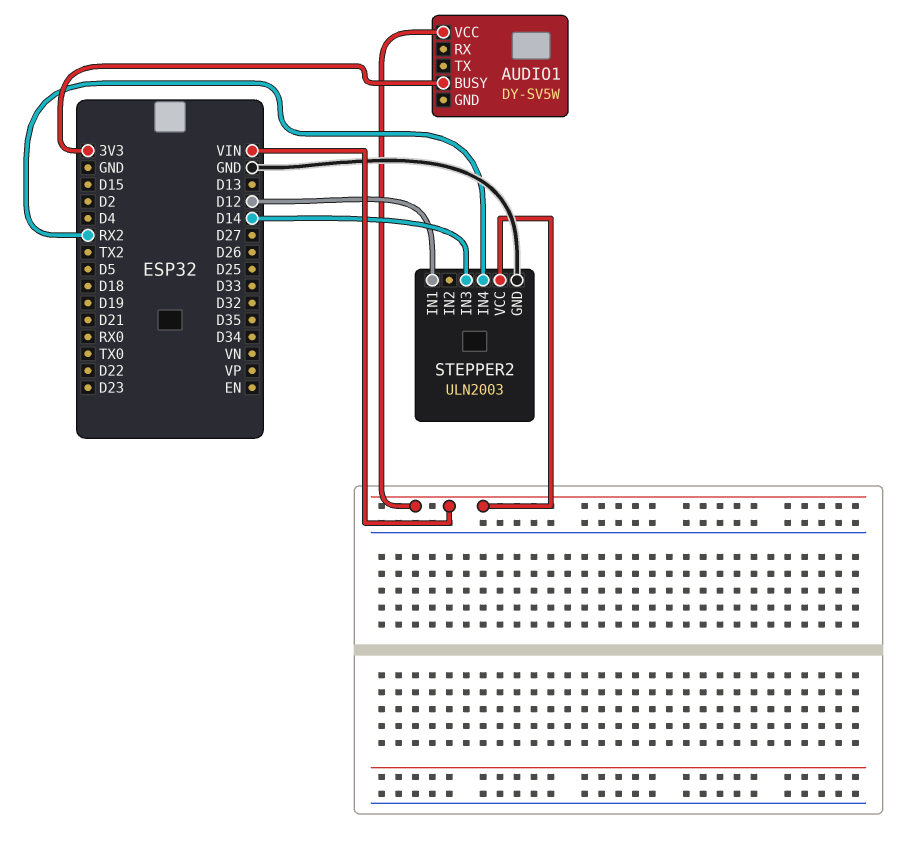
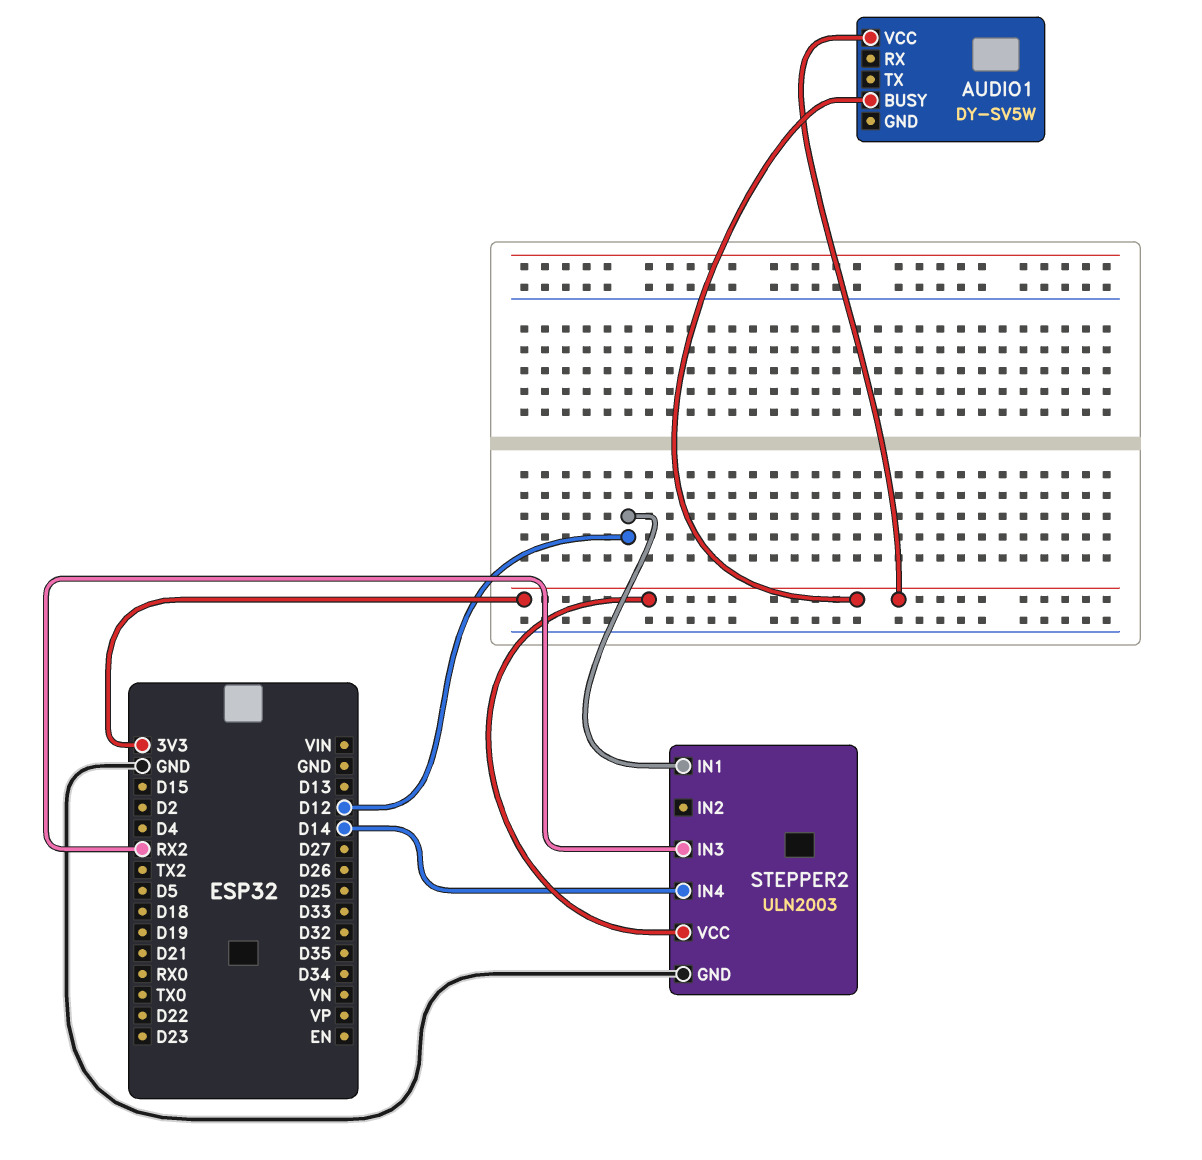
AUDIO1 pin VCC: VIN -> 3V3
STEPPER2 pin IN3: D14 -> RX2
STEPPER2 pin IN4: RX2 -> D14
STEPPER2 pin VCC: VIN -> 3V3

